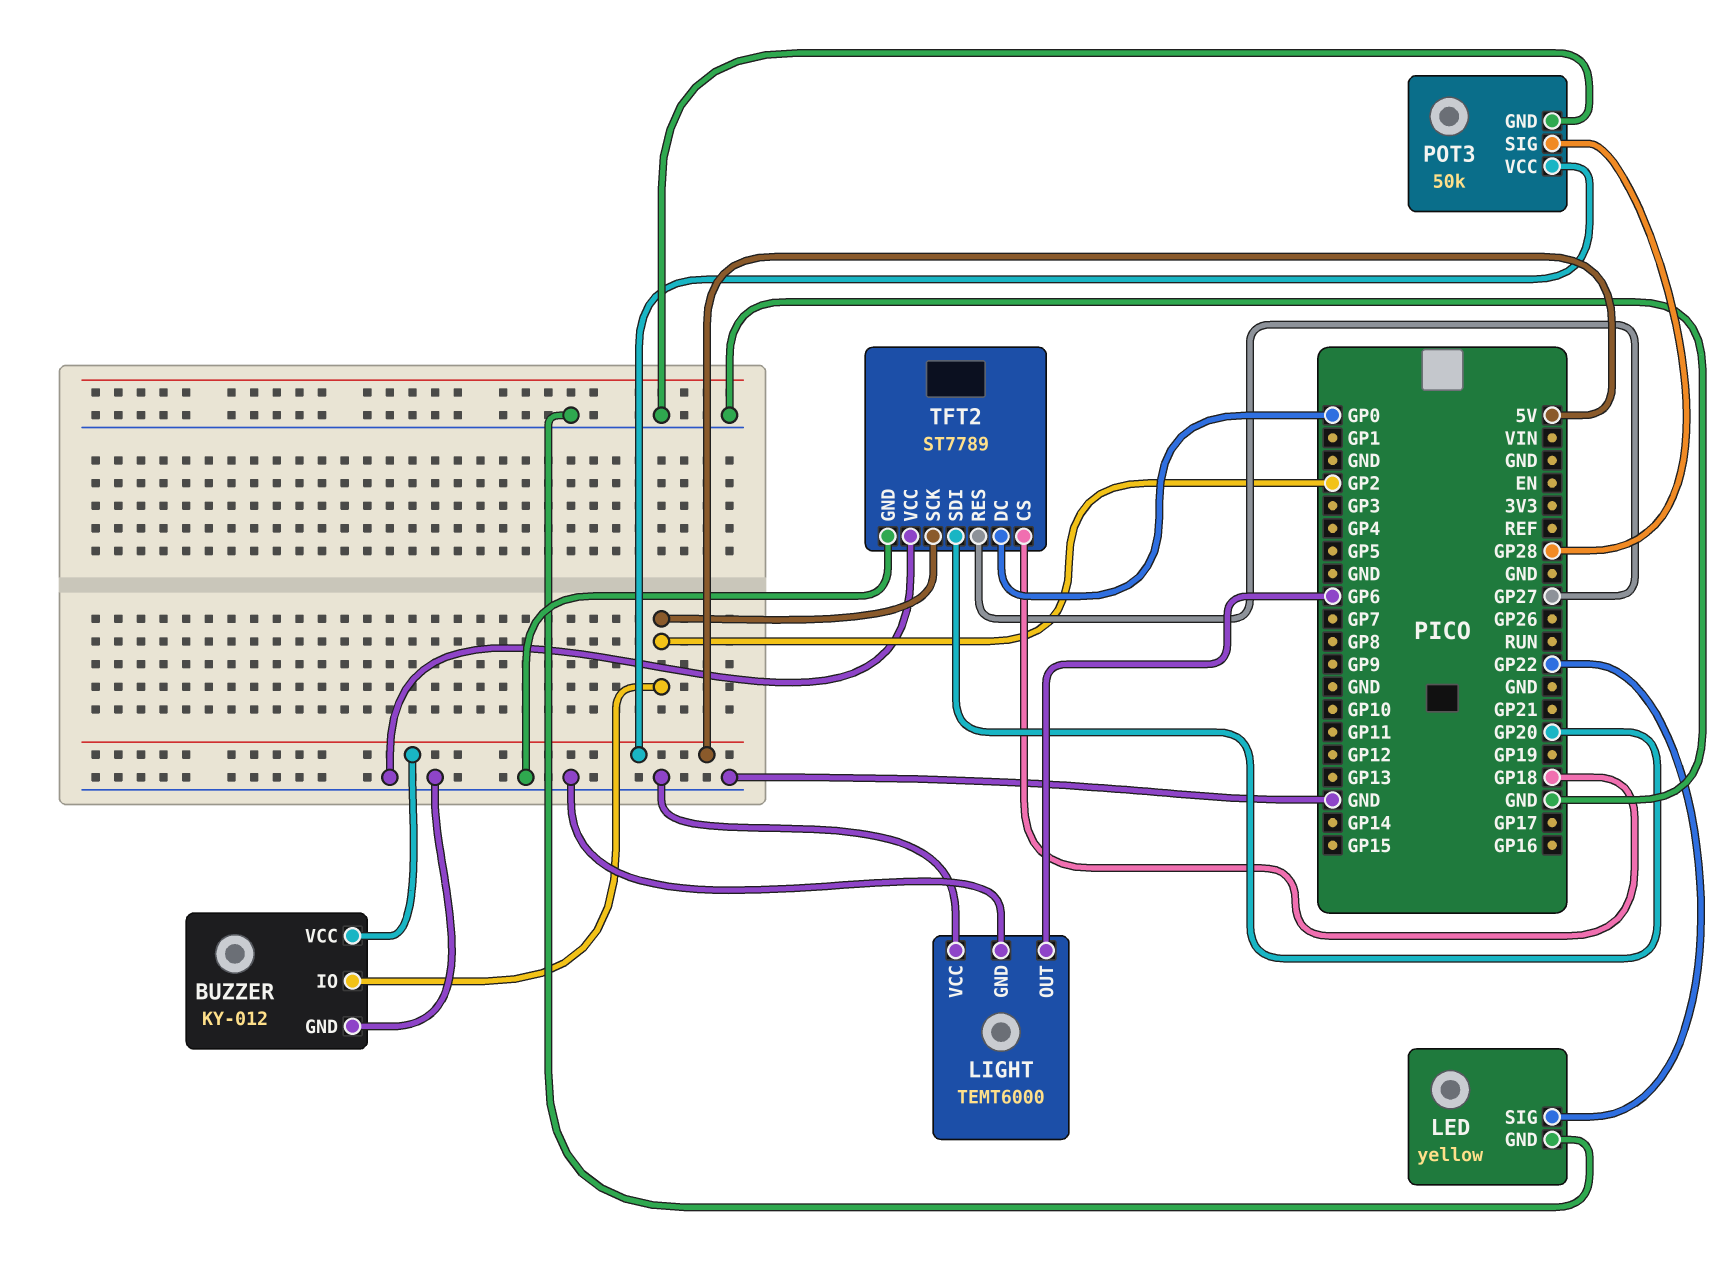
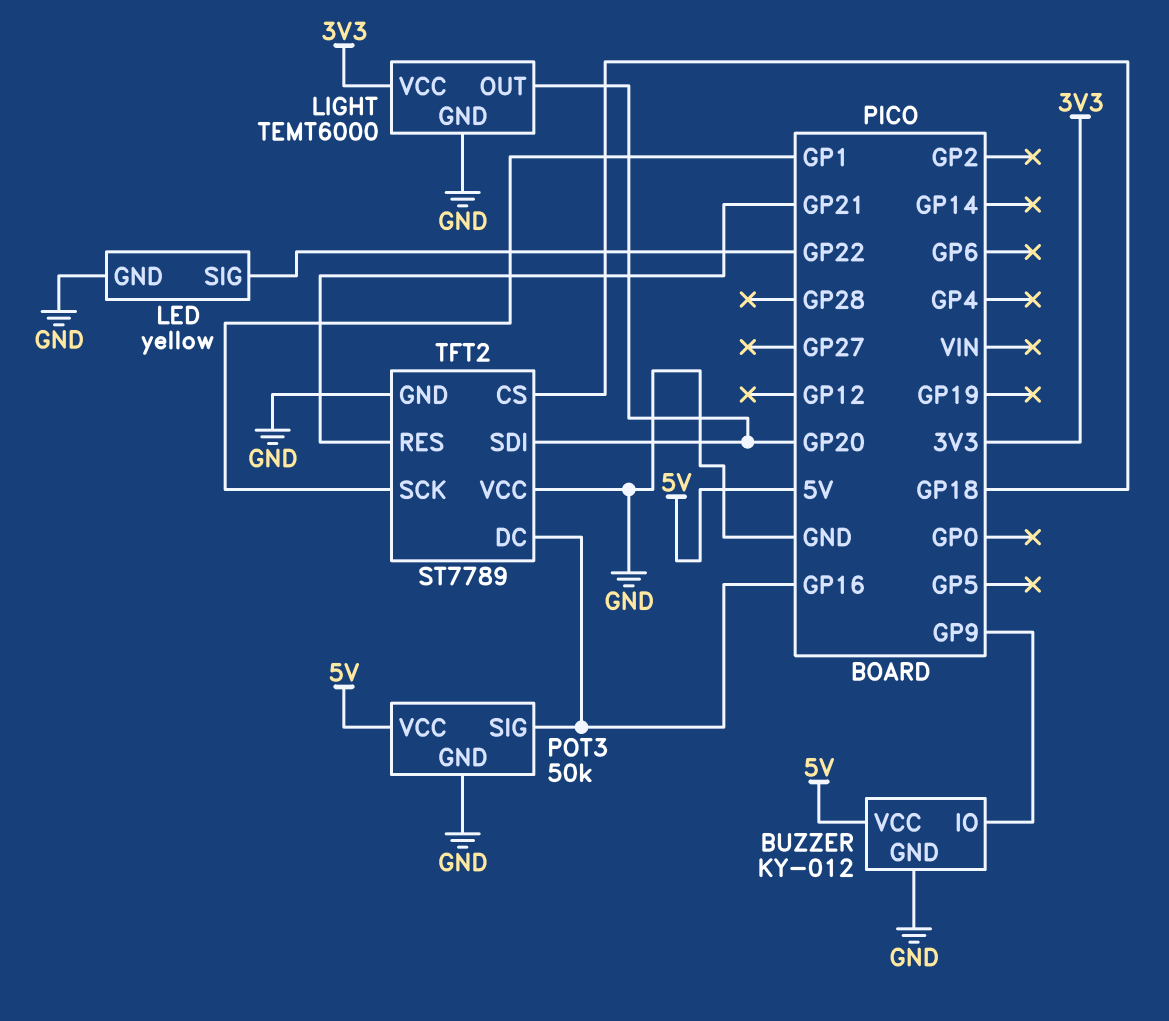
BUZZER pin IO: GP2 -> GP9
LIGHT pin OUT: GP6 -> GP20
LIGHT pin VCC: GND -> 3V3
POT3 pin SIG: GP28 -> GP16
TFT2 pin DC: GP0 -> GP16
TFT2 pin RES: GP27 -> GP21
TFT2 pin SCK: GP2 -> GP1

